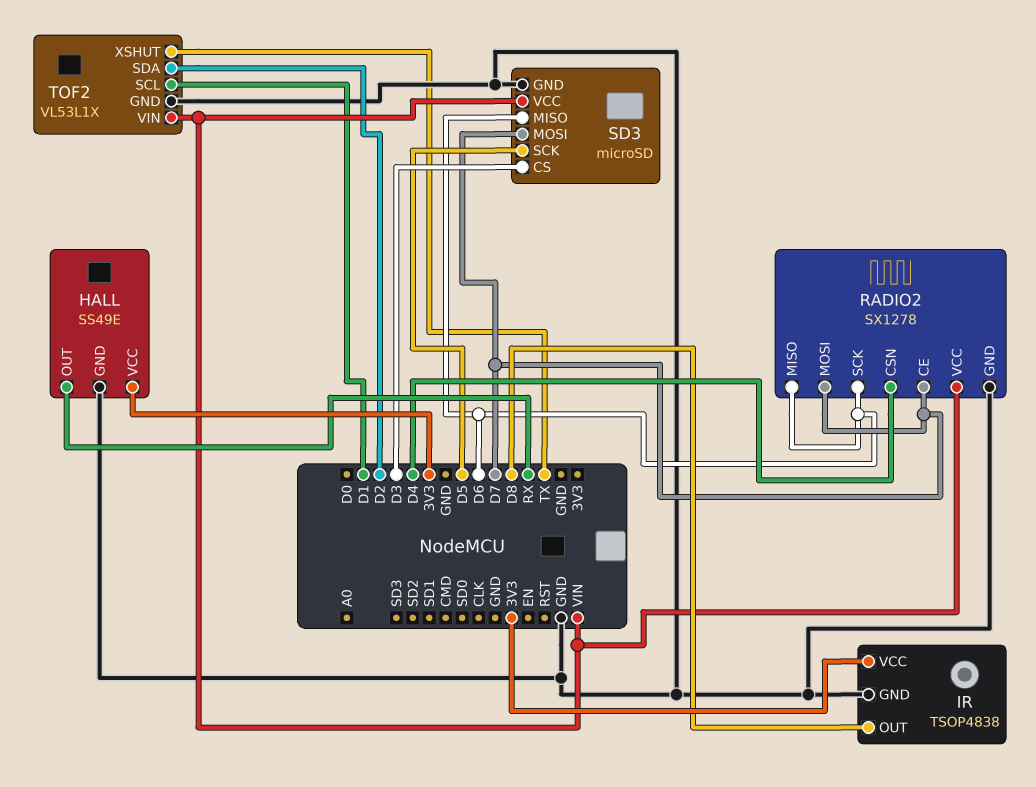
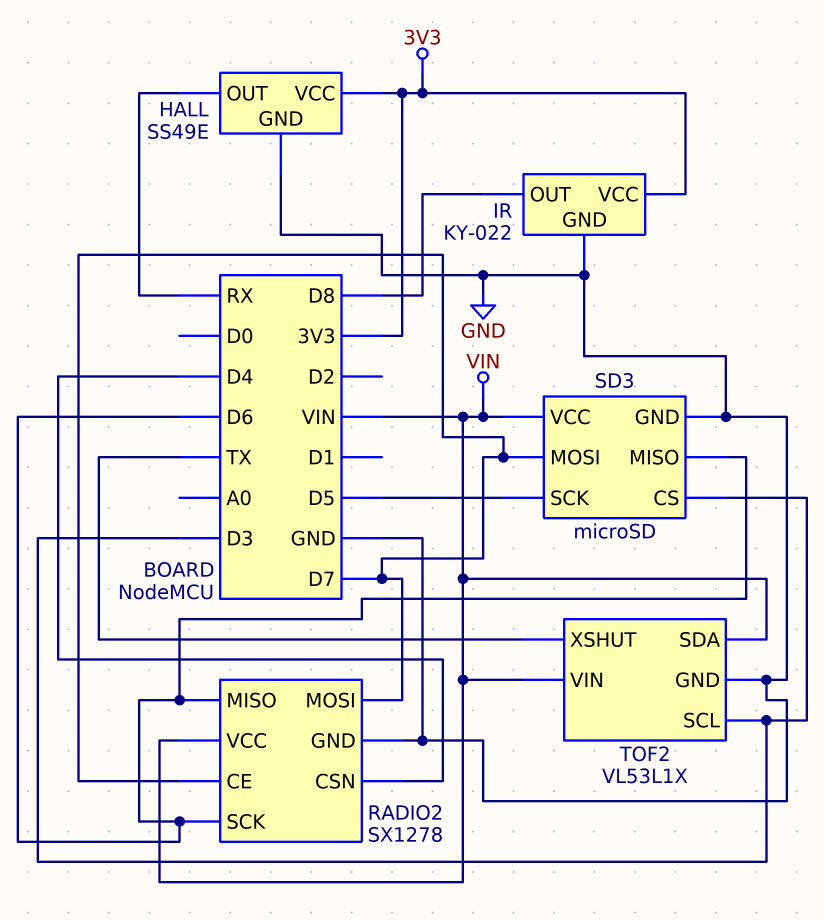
IR: TSOP4838 -> KY-022
TOF2 pin SCL: D1 -> D3
TOF2 pin SDA: D2 -> VIN

